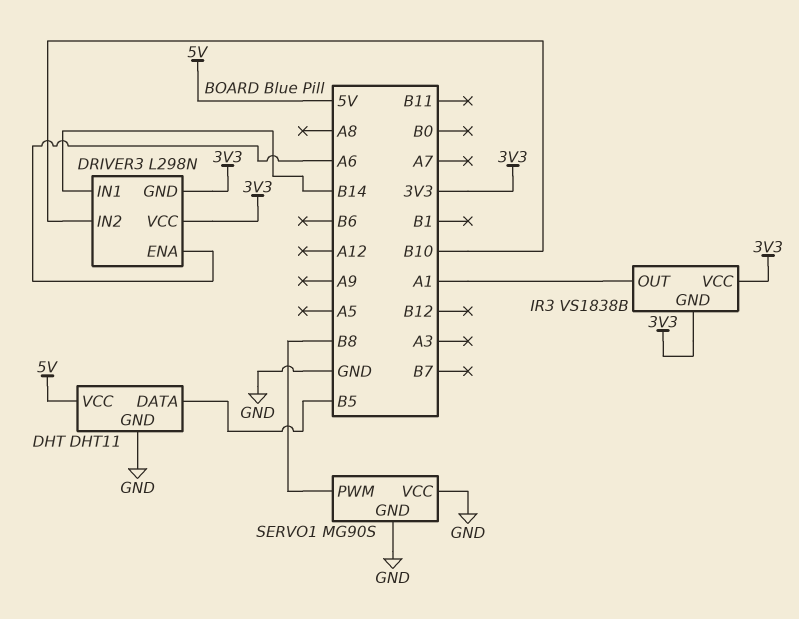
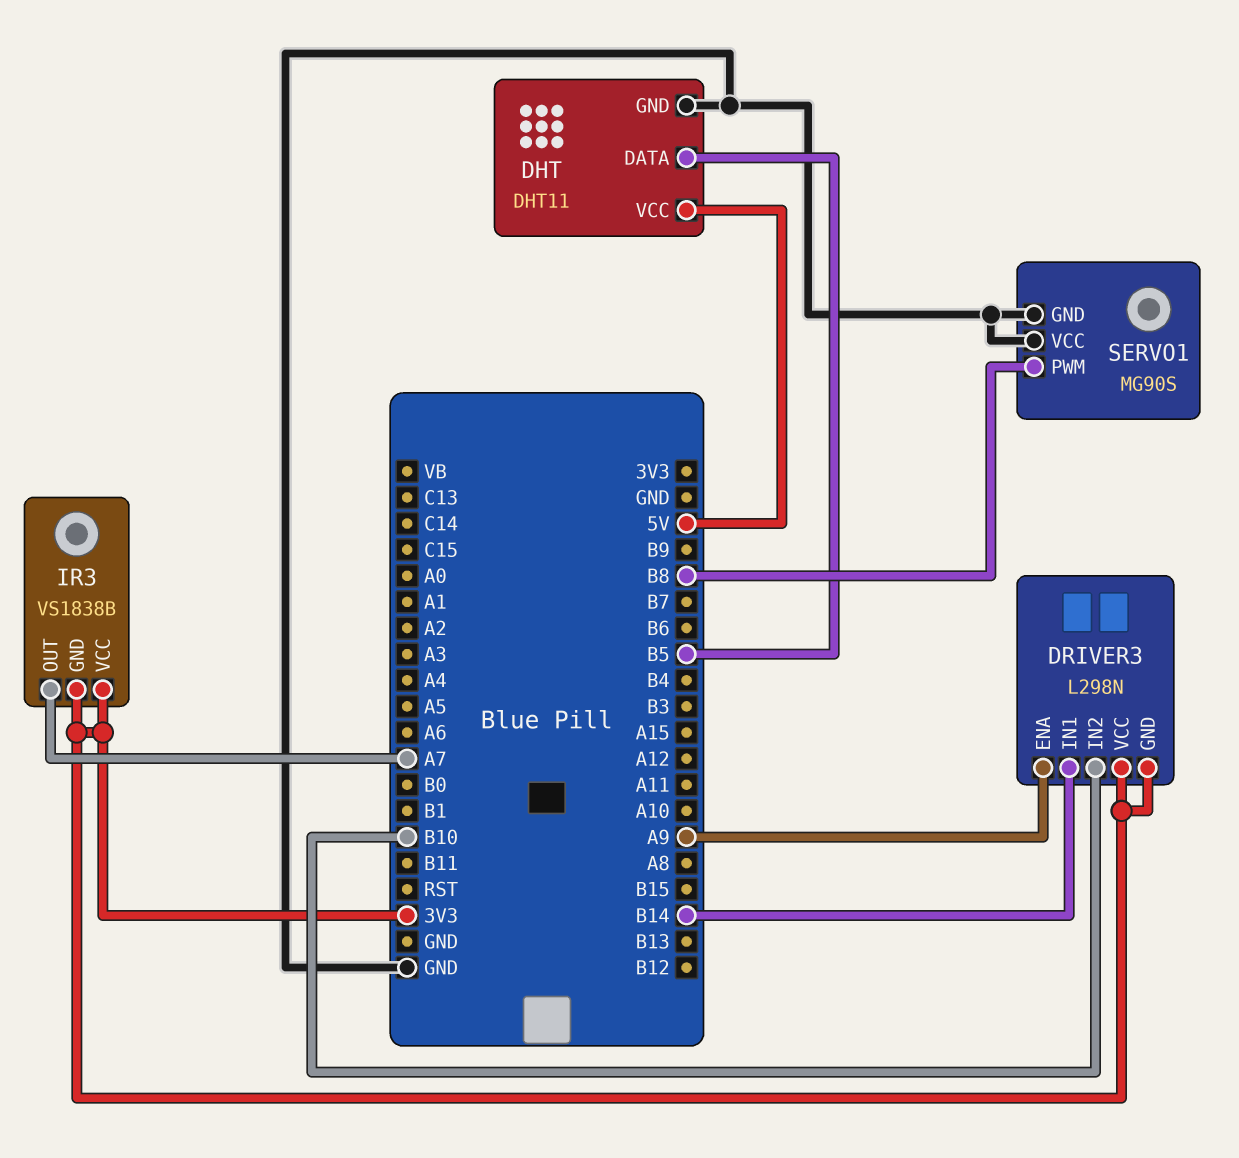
DRIVER3 pin ENA: A6 -> A9
IR3 pin OUT: A1 -> A7

